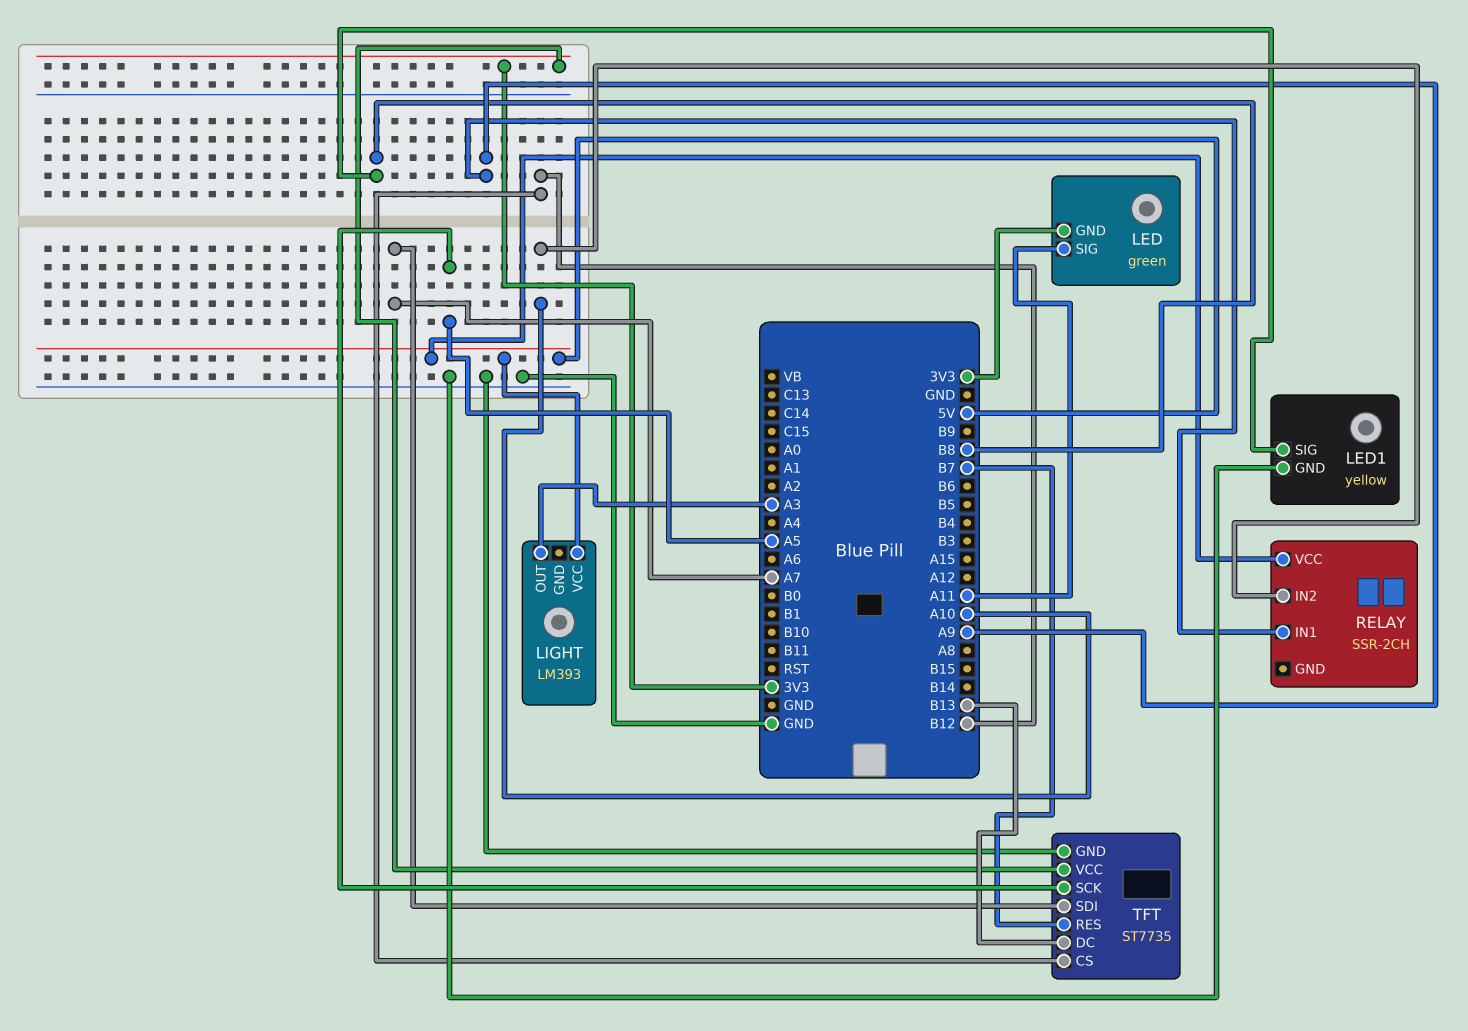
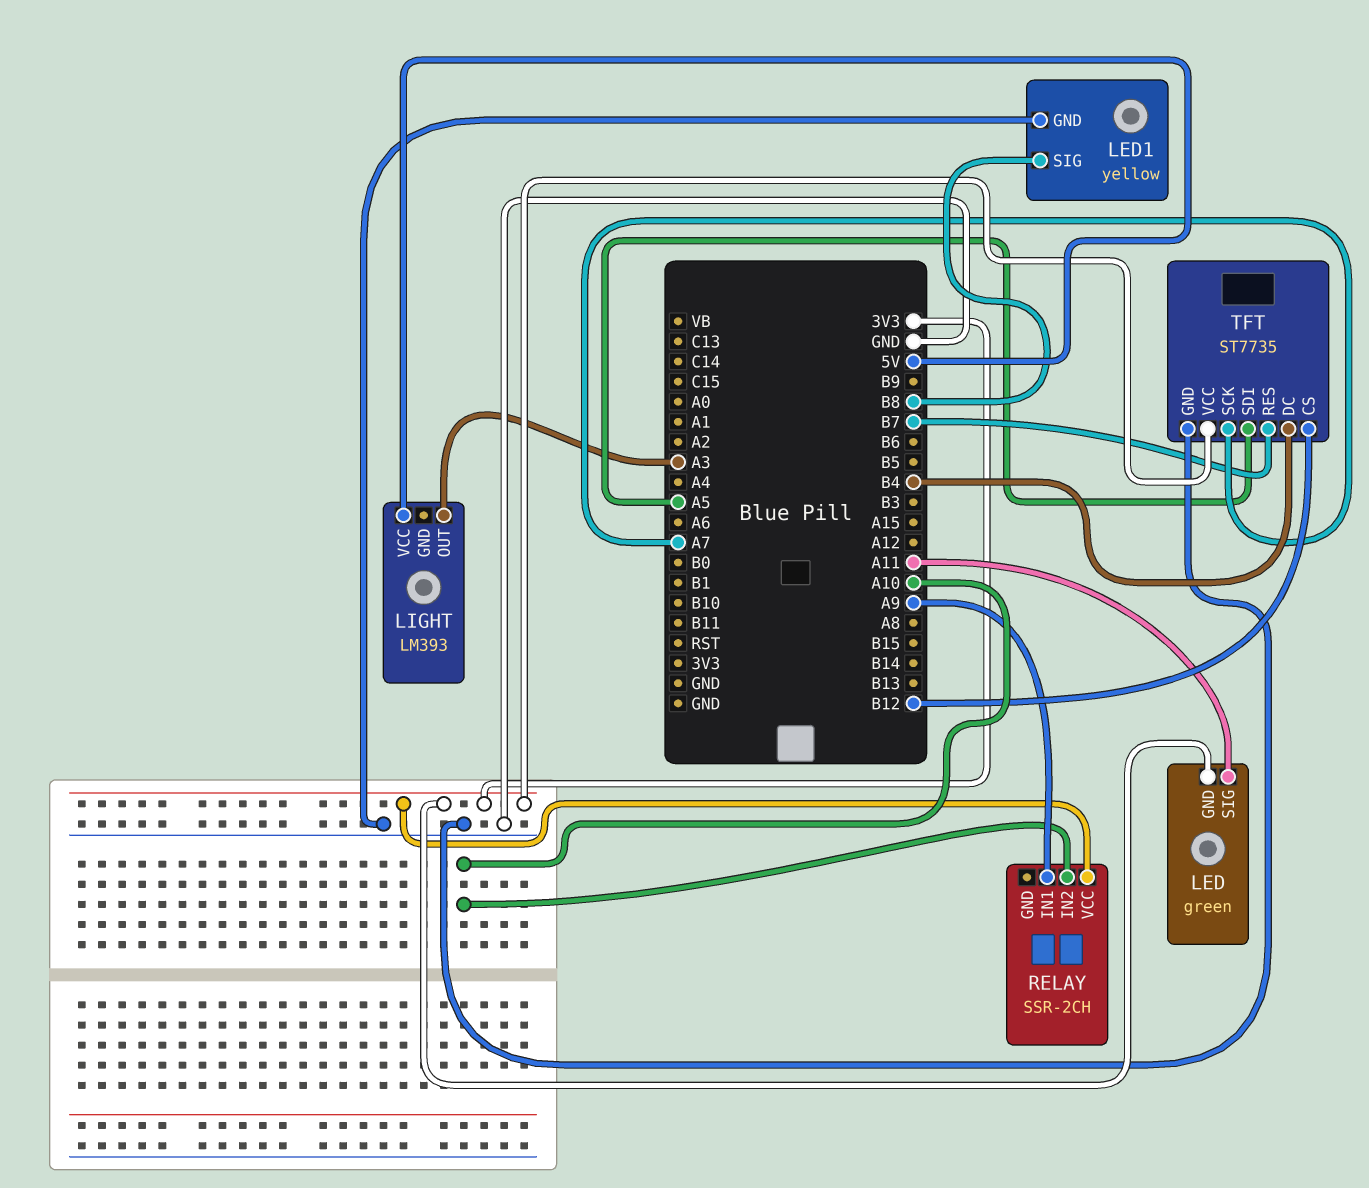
RELAY pin VCC: 5V -> 3V3
TFT pin DC: B13 -> B4
TFT pin SCK: A5 -> A7
TFT pin SDI: A7 -> A5

